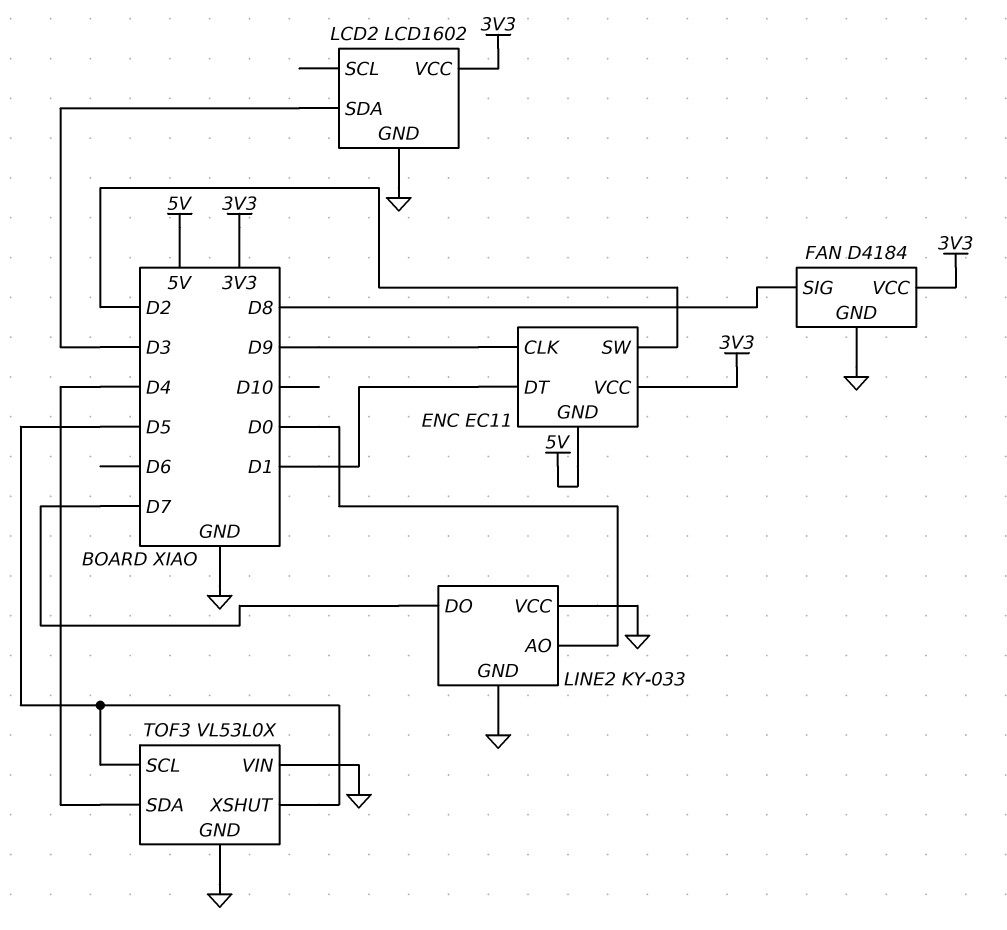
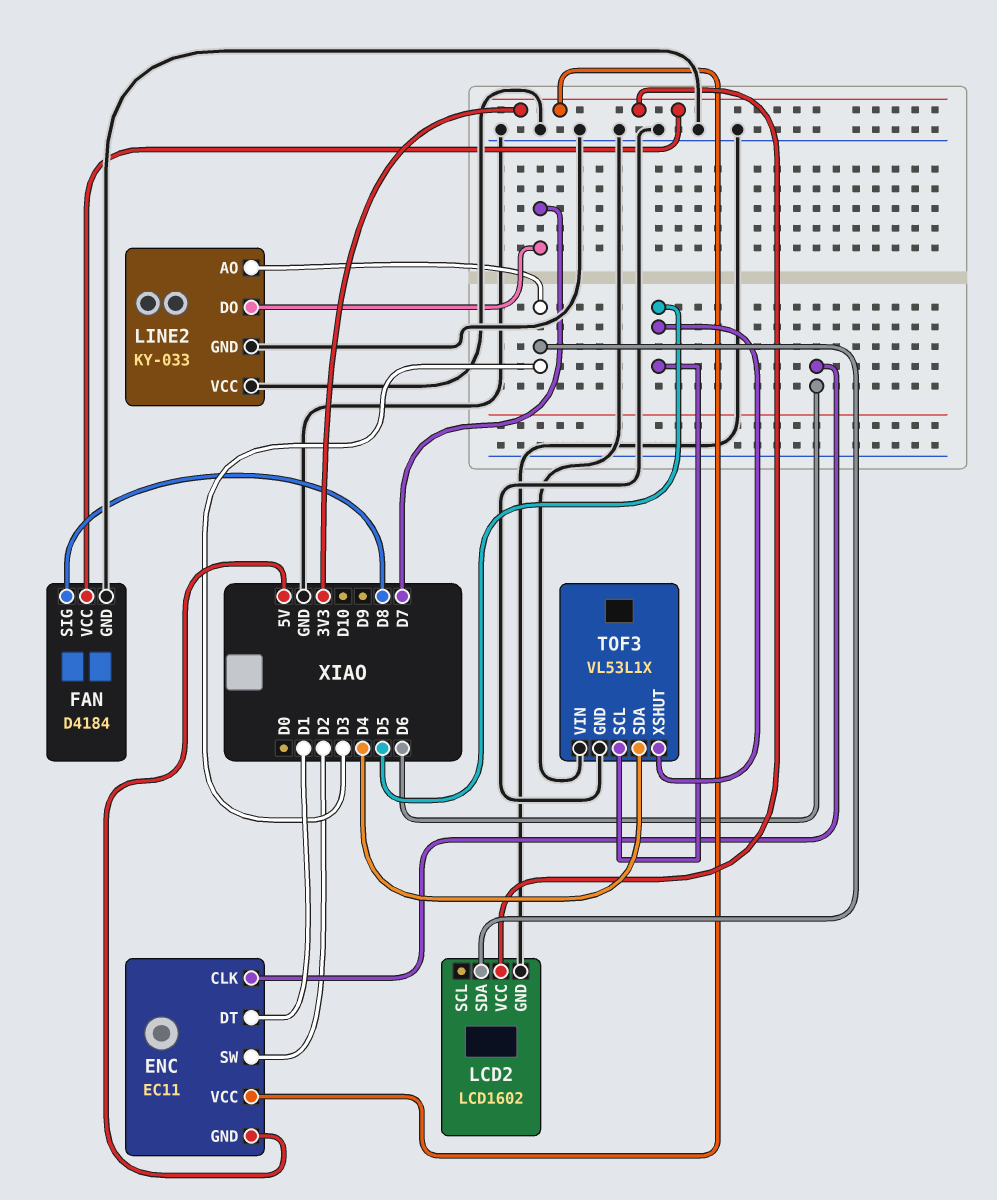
ENC pin CLK: D9 -> D6
LINE2 pin AO: D0 -> D3
TOF3: VL53L0X -> VL53L1X

